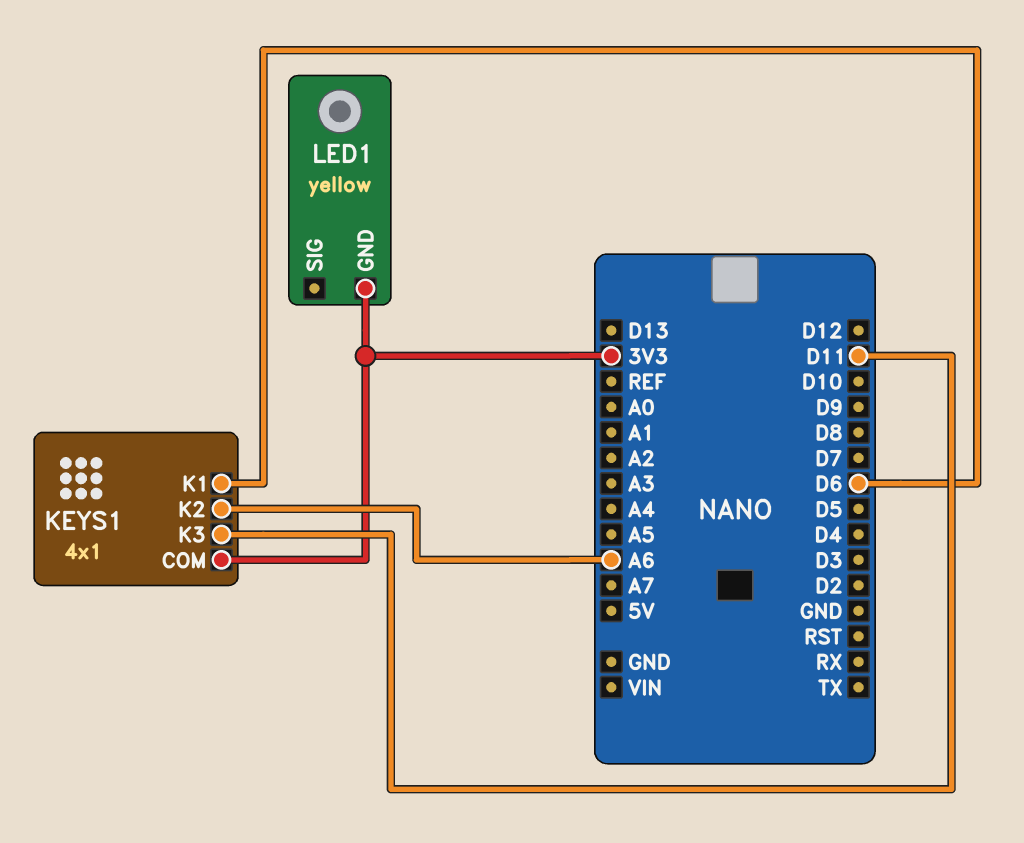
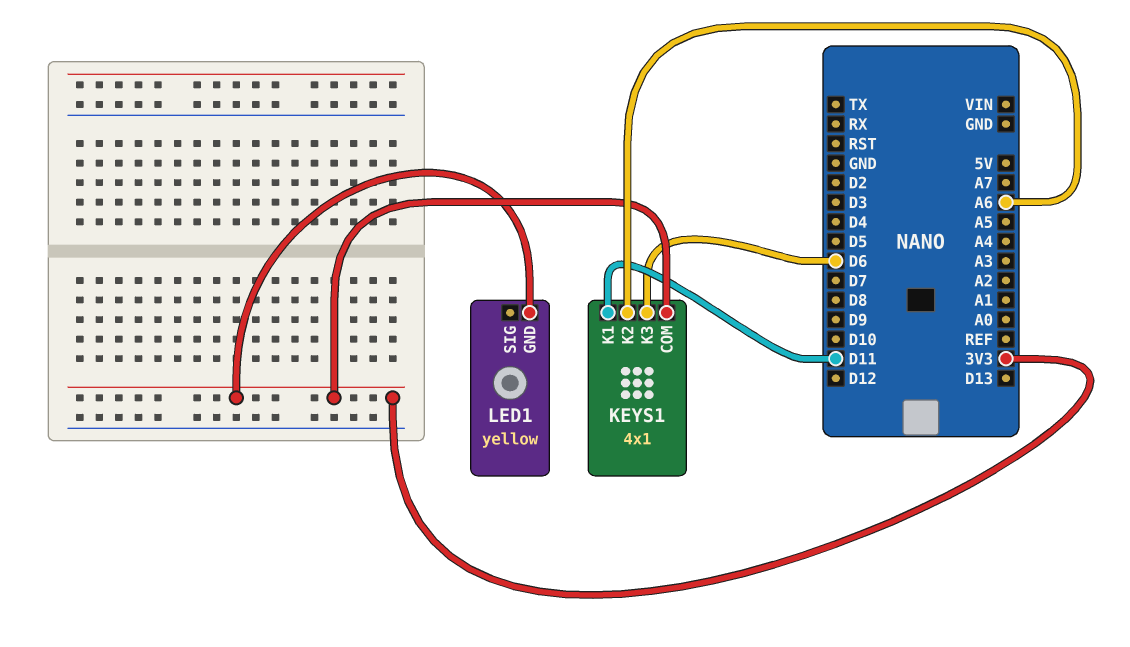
KEYS1 pin K1: D6 -> D11
KEYS1 pin K3: D11 -> D6

